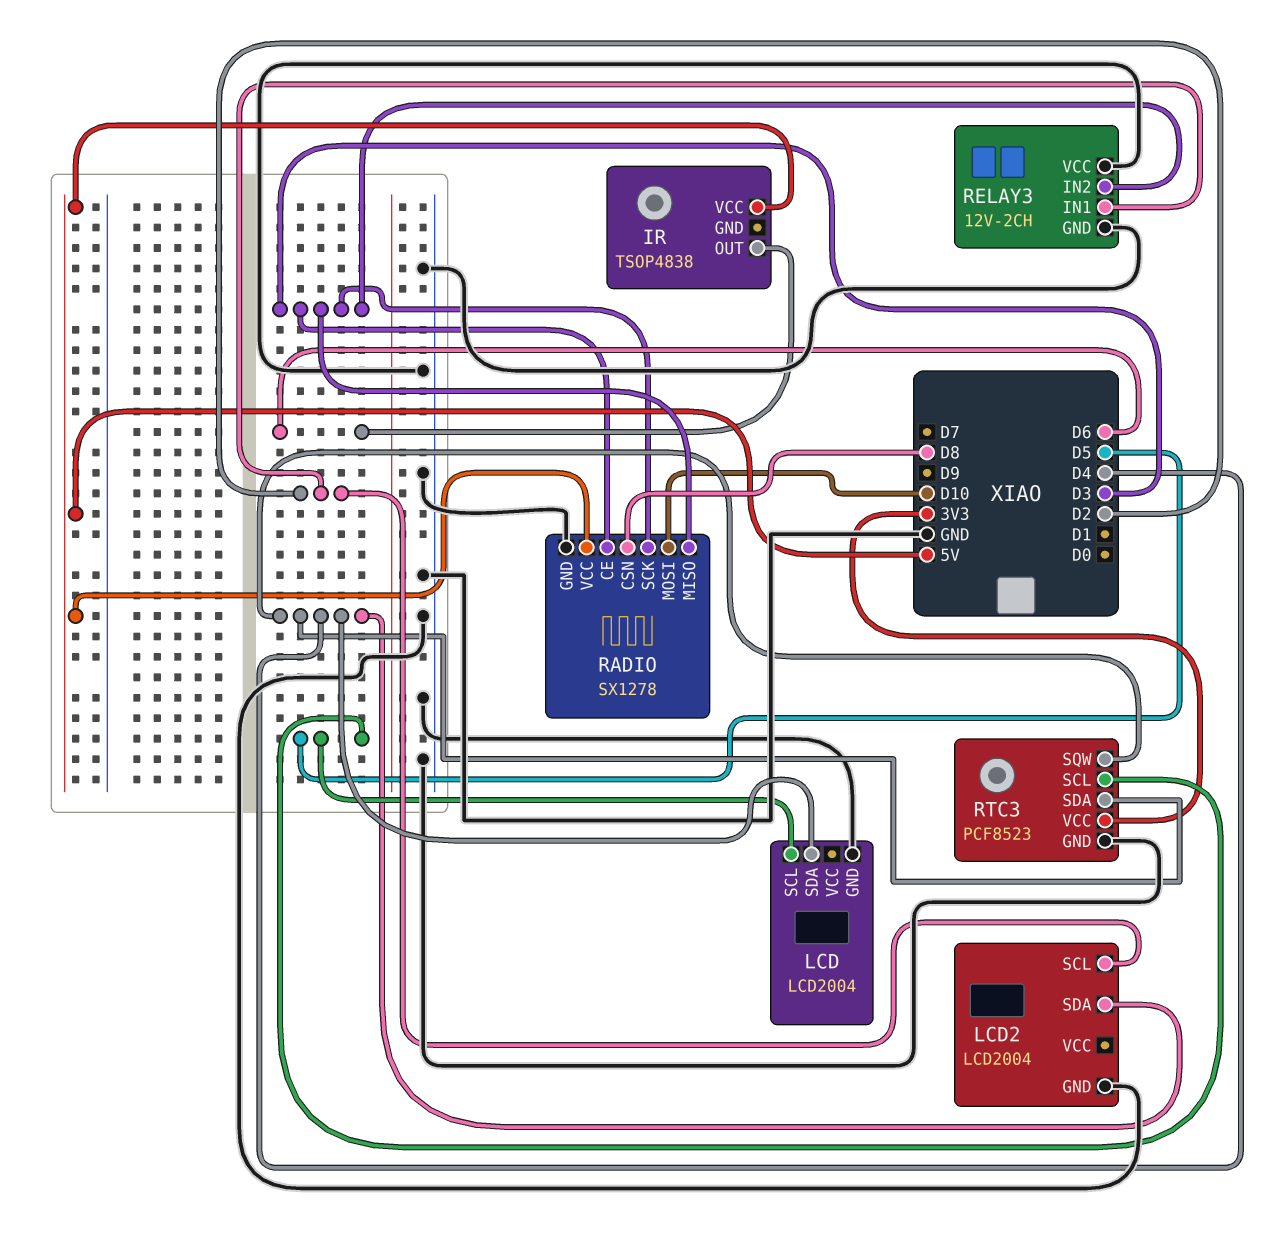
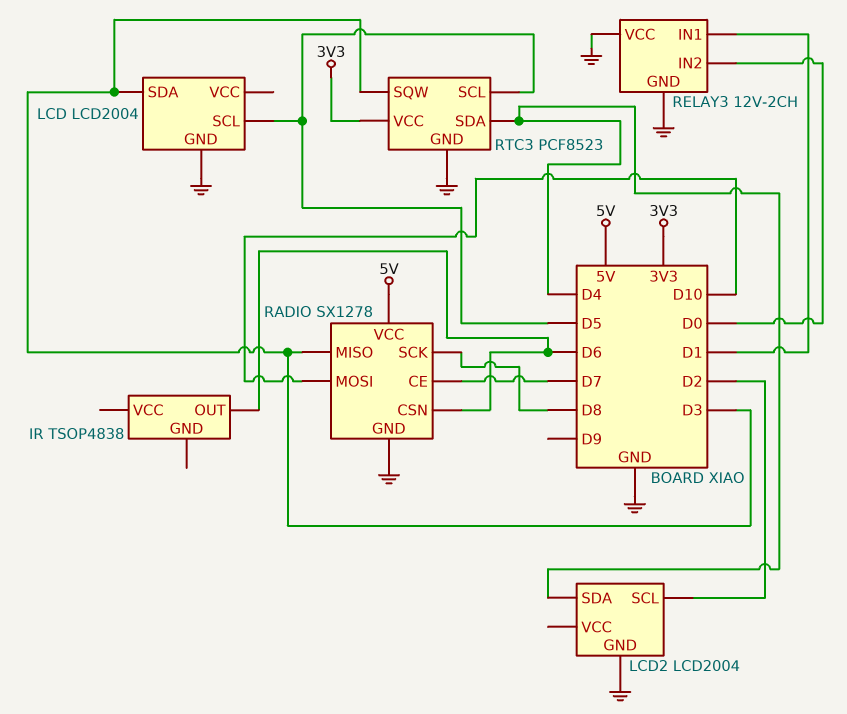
IR pin VCC: 5V -> none
LCD pin SDA: D4 -> D3
RADIO pin CE: D3 -> D7
RADIO pin CSN: D8 -> D6
RADIO pin SCK: D3 -> D8
RELAY3 pin IN1: D2 -> D1
RELAY3 pin IN2: D3 -> D0
RTC3 pin SQW: D4 -> D3

